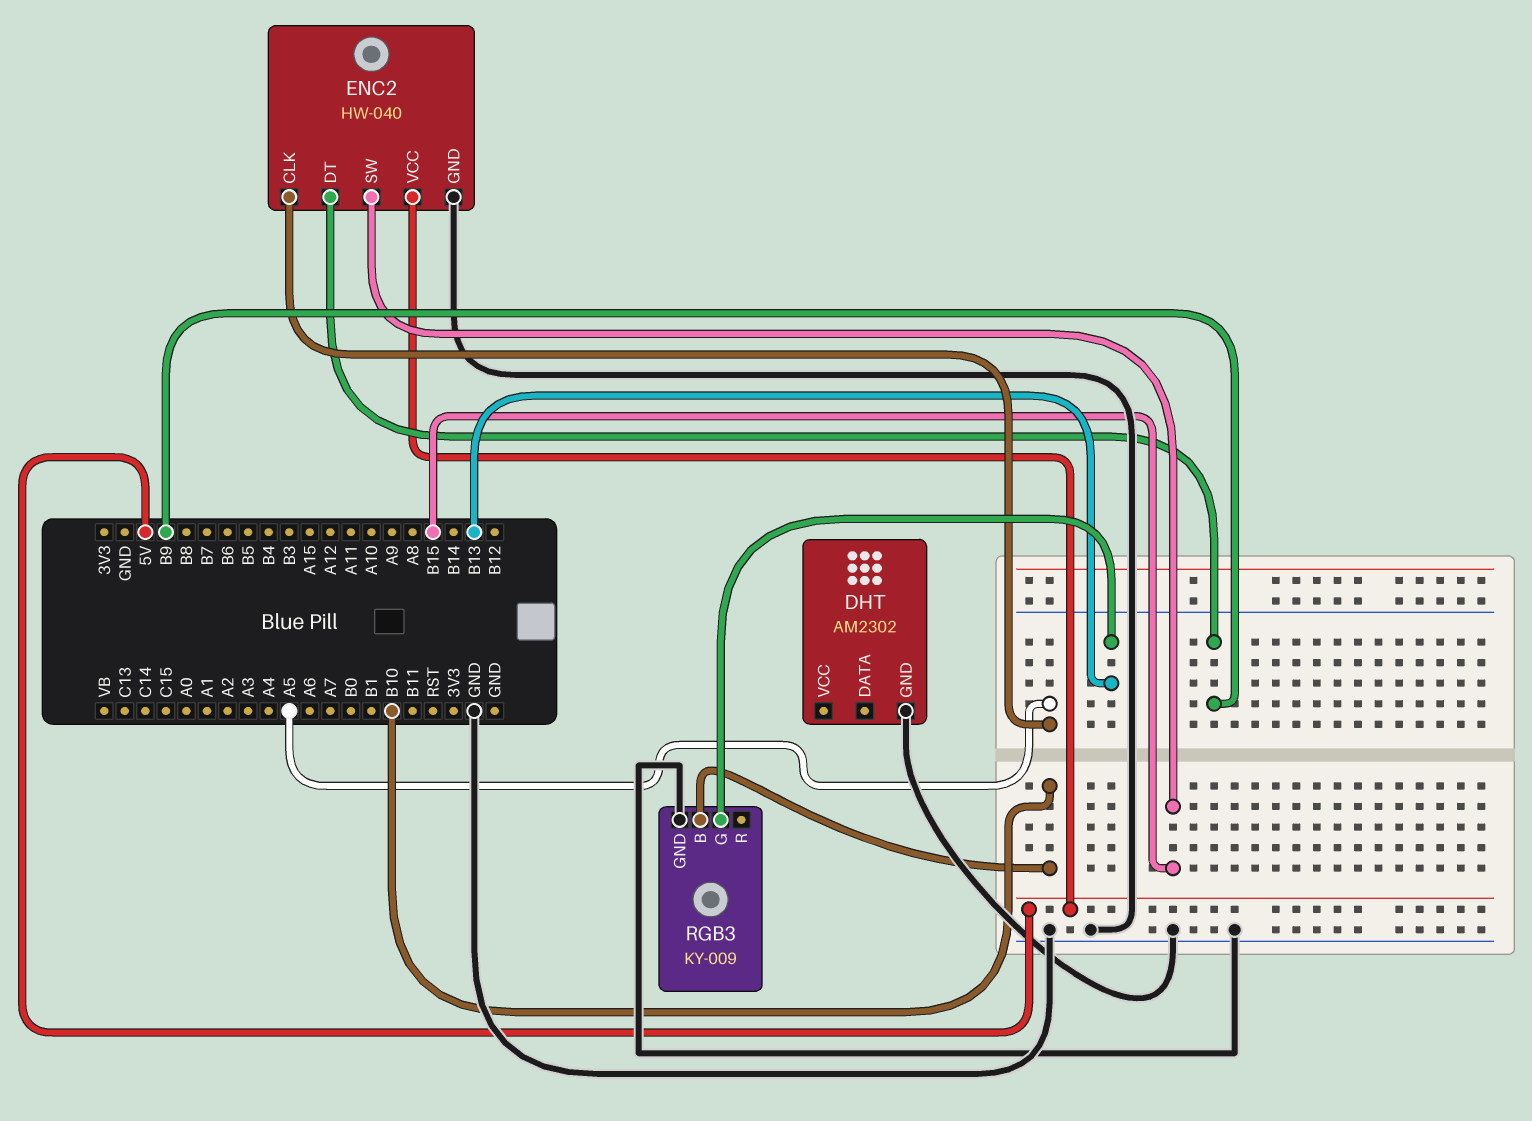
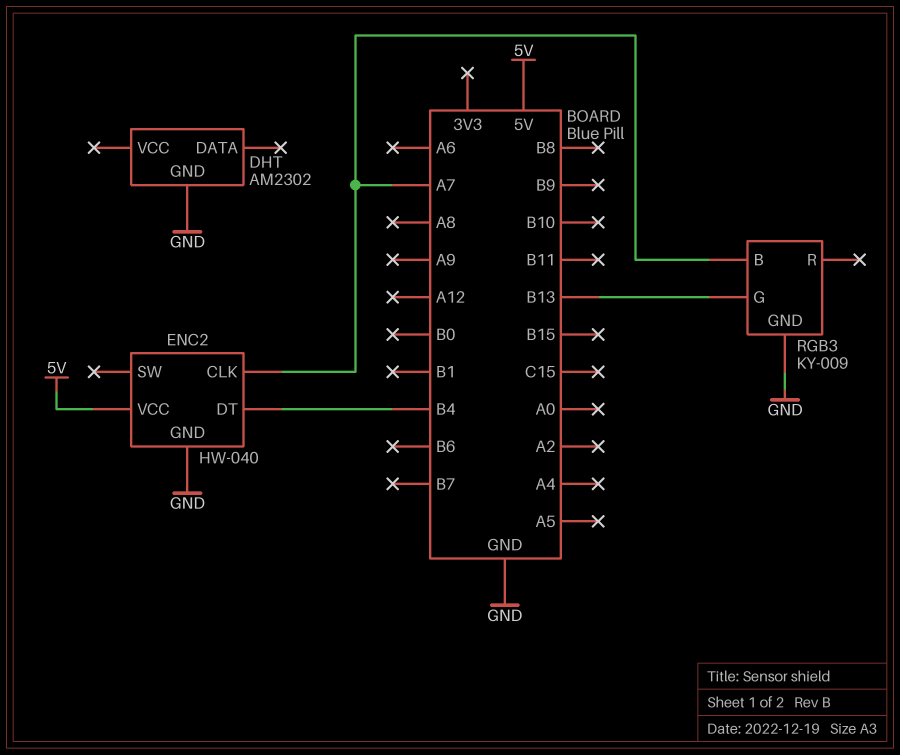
ENC2 pin CLK: A5 -> A7
ENC2 pin DT: B9 -> B4
ENC2 pin SW: B15 -> none
RGB3 pin B: B10 -> A7

